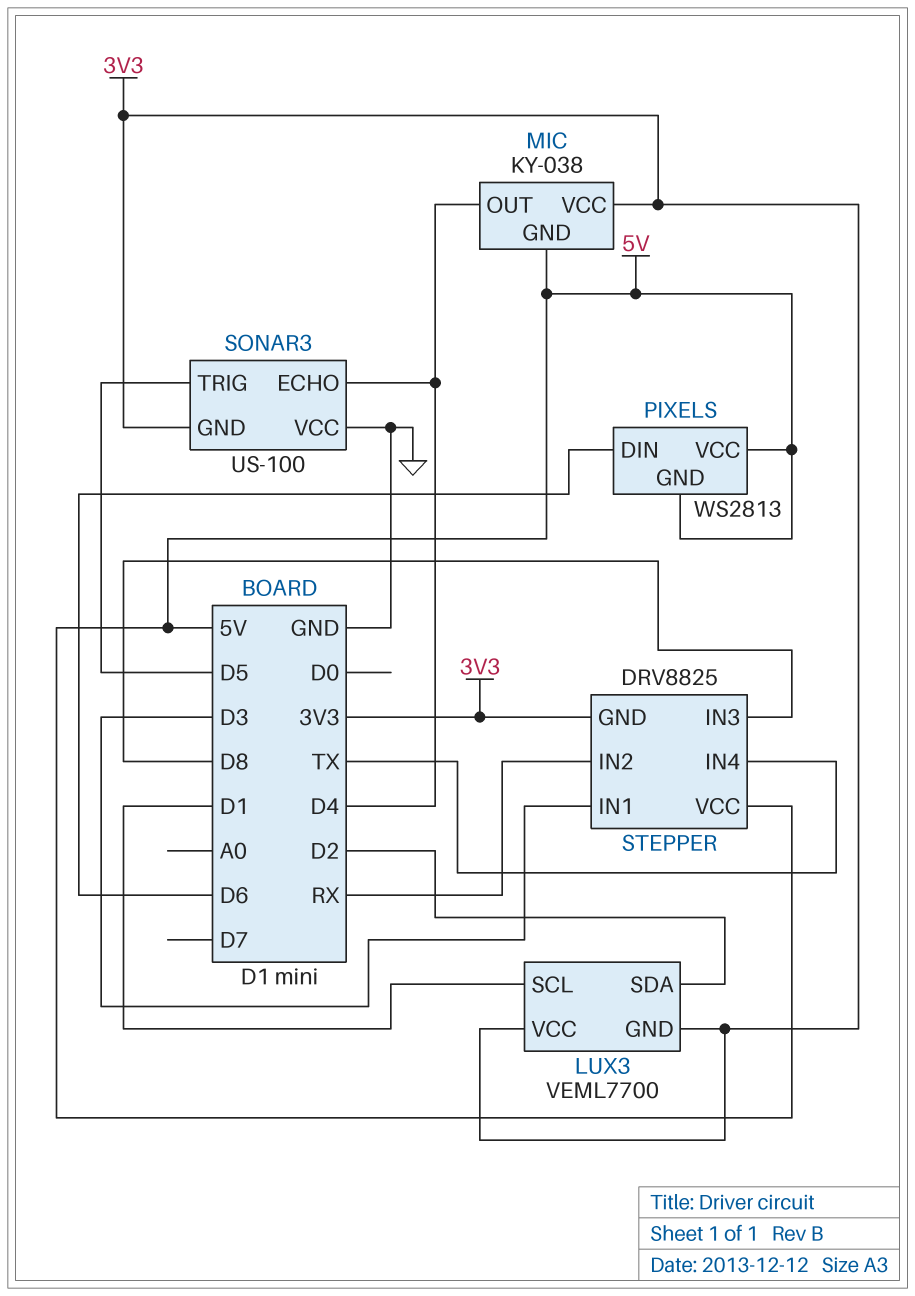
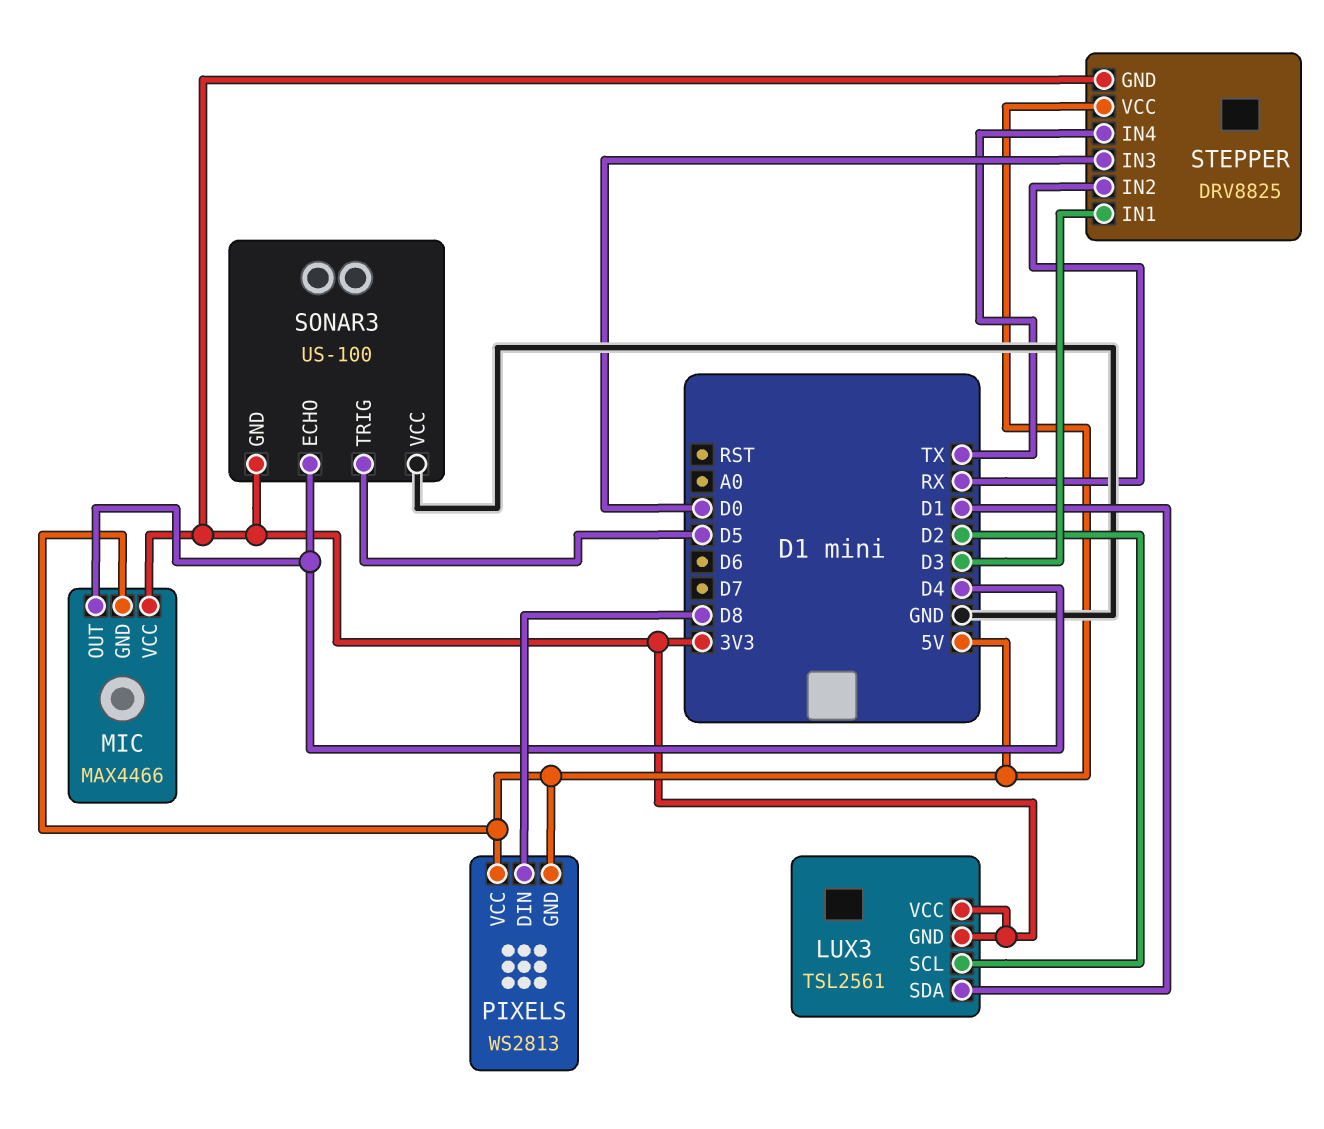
LUX3: VEML7700 -> TSL2561
LUX3 pin SCL: D1 -> D2
LUX3 pin SDA: D2 -> D1
MIC: KY-038 -> MAX4466
PIXELS pin DIN: D6 -> D8
STEPPER pin IN3: D8 -> D0

